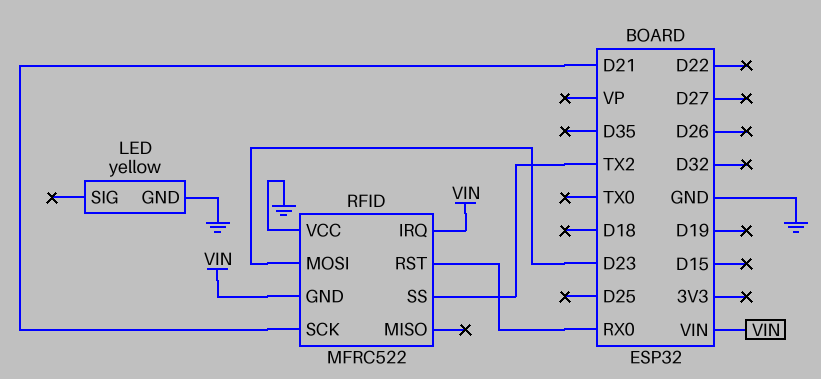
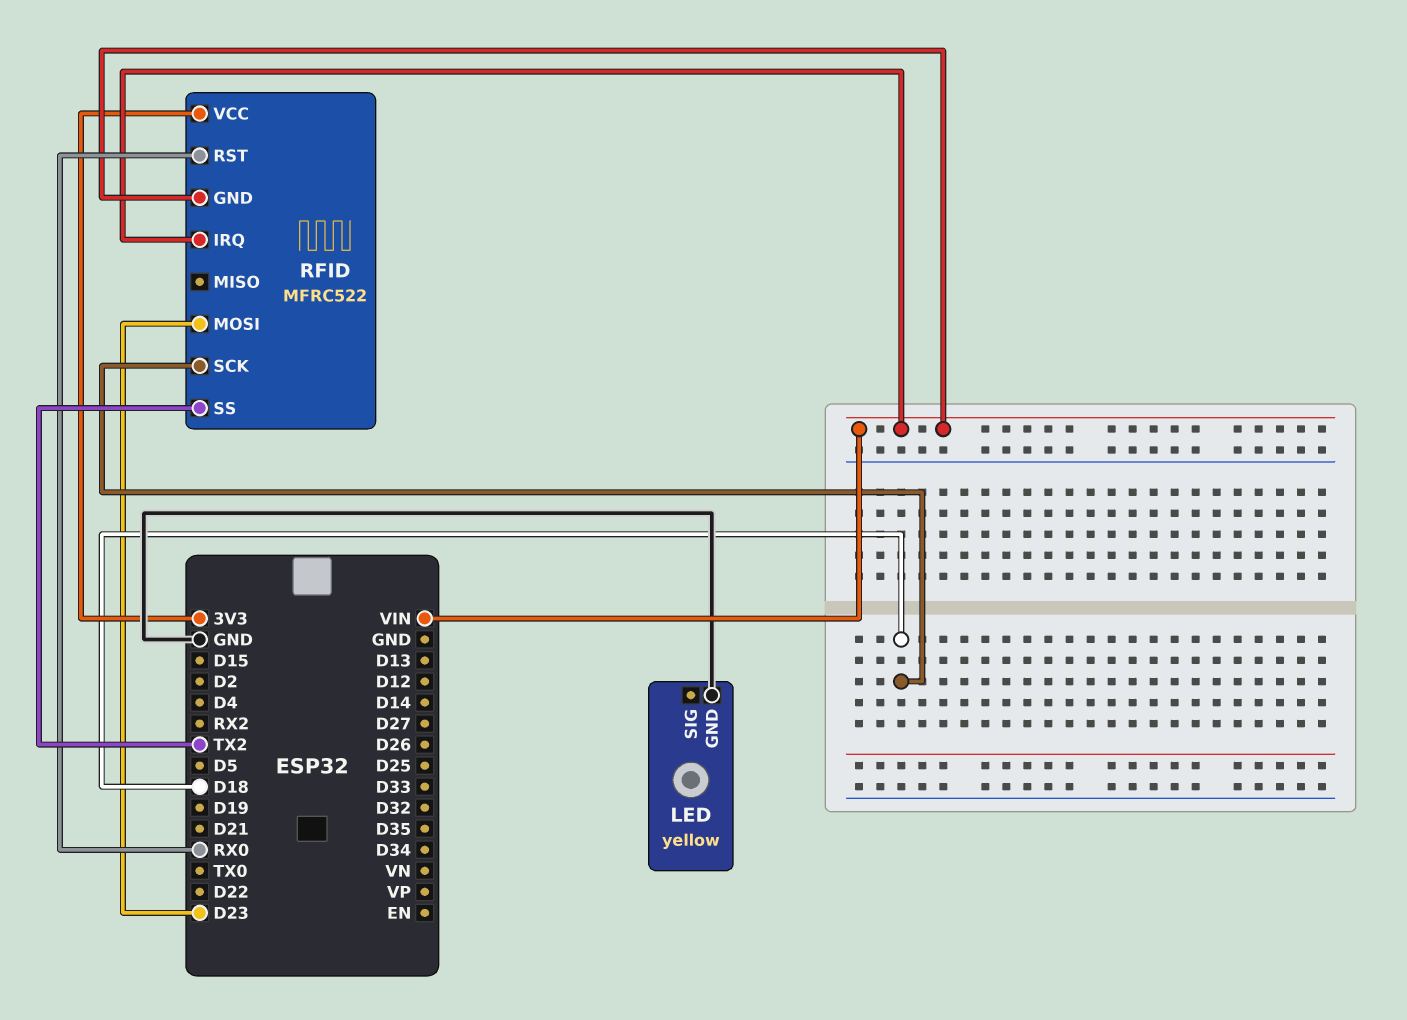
RFID pin SCK: D21 -> D18
RFID pin VCC: GND -> 3V3

